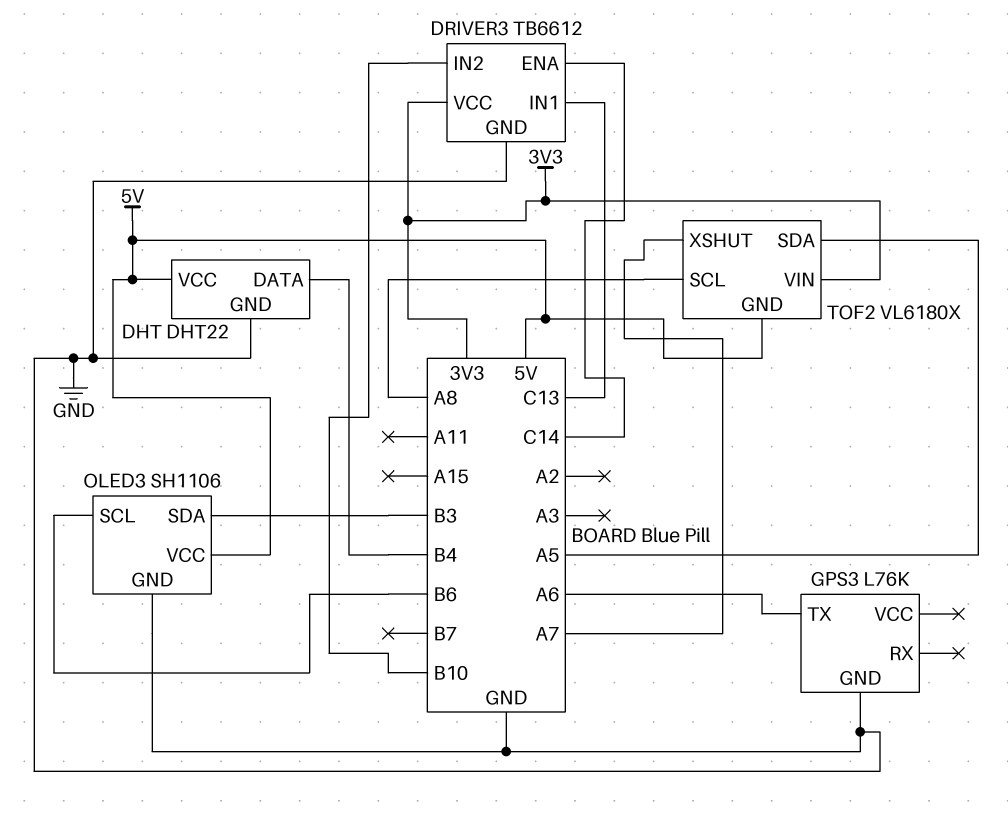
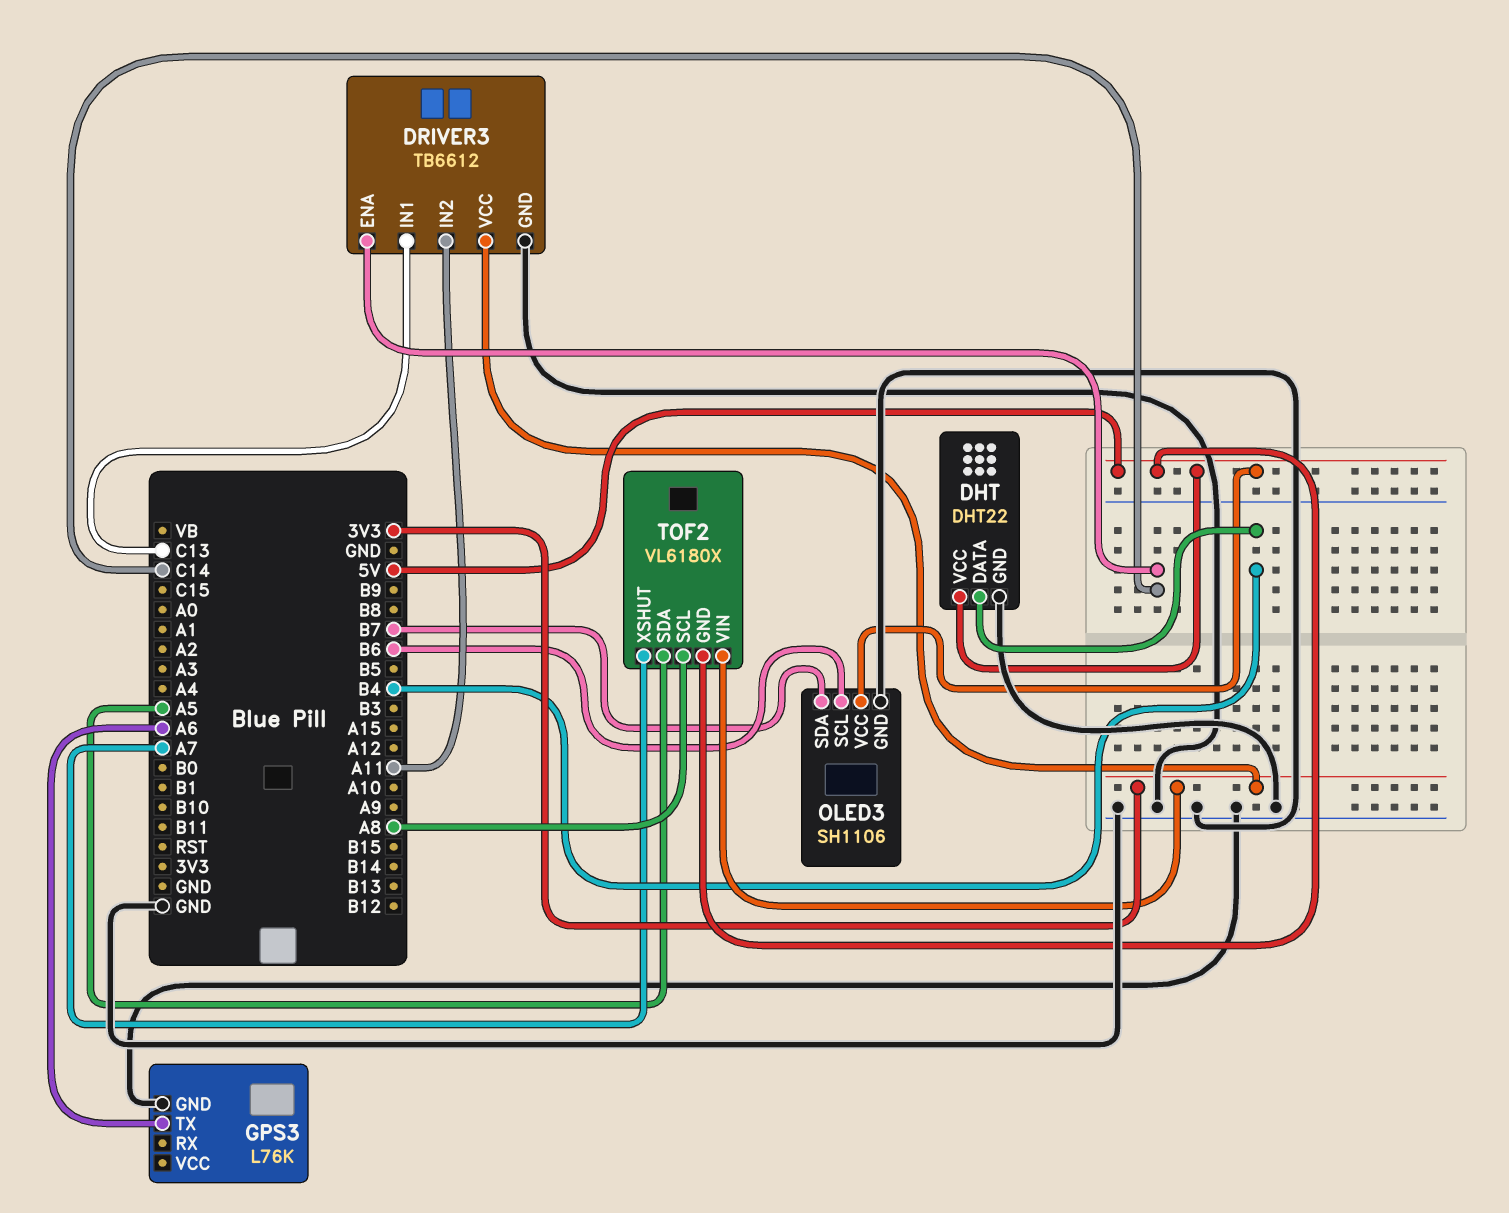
DRIVER3 pin IN2: B10 -> A11
OLED3 pin SDA: B3 -> B7

